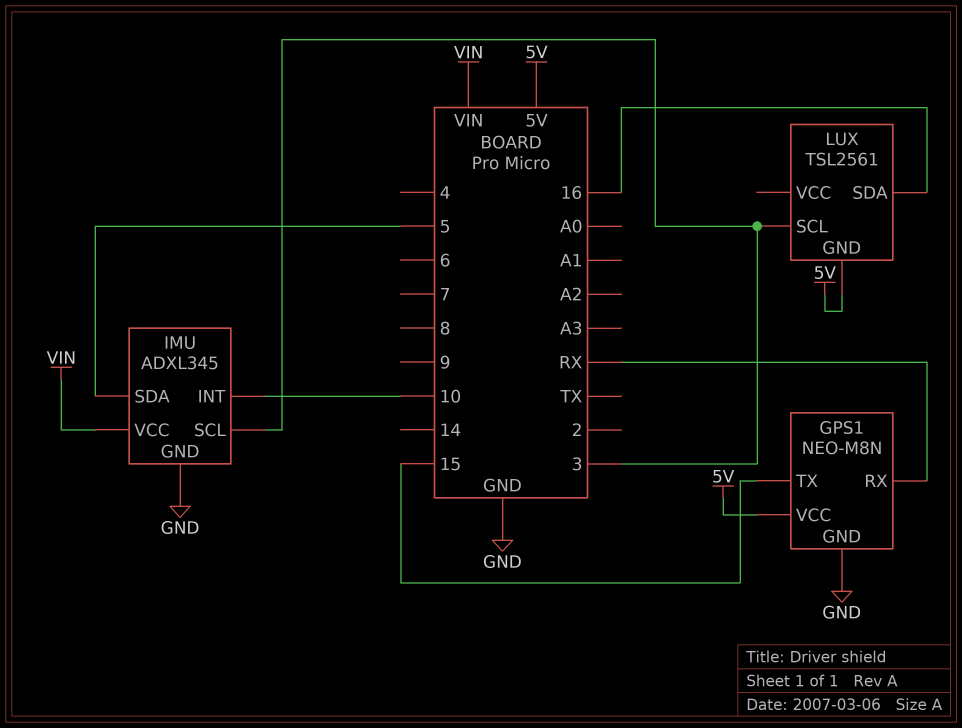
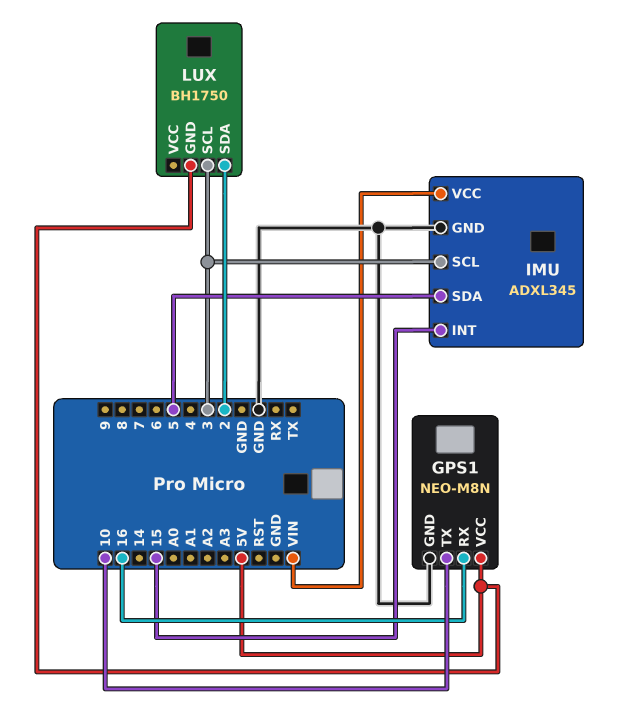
GPS1 pin RX: RX -> 16
GPS1 pin TX: 15 -> 10
IMU pin INT: 10 -> 15
LUX: TSL2561 -> BH1750
LUX pin SDA: 16 -> 2

